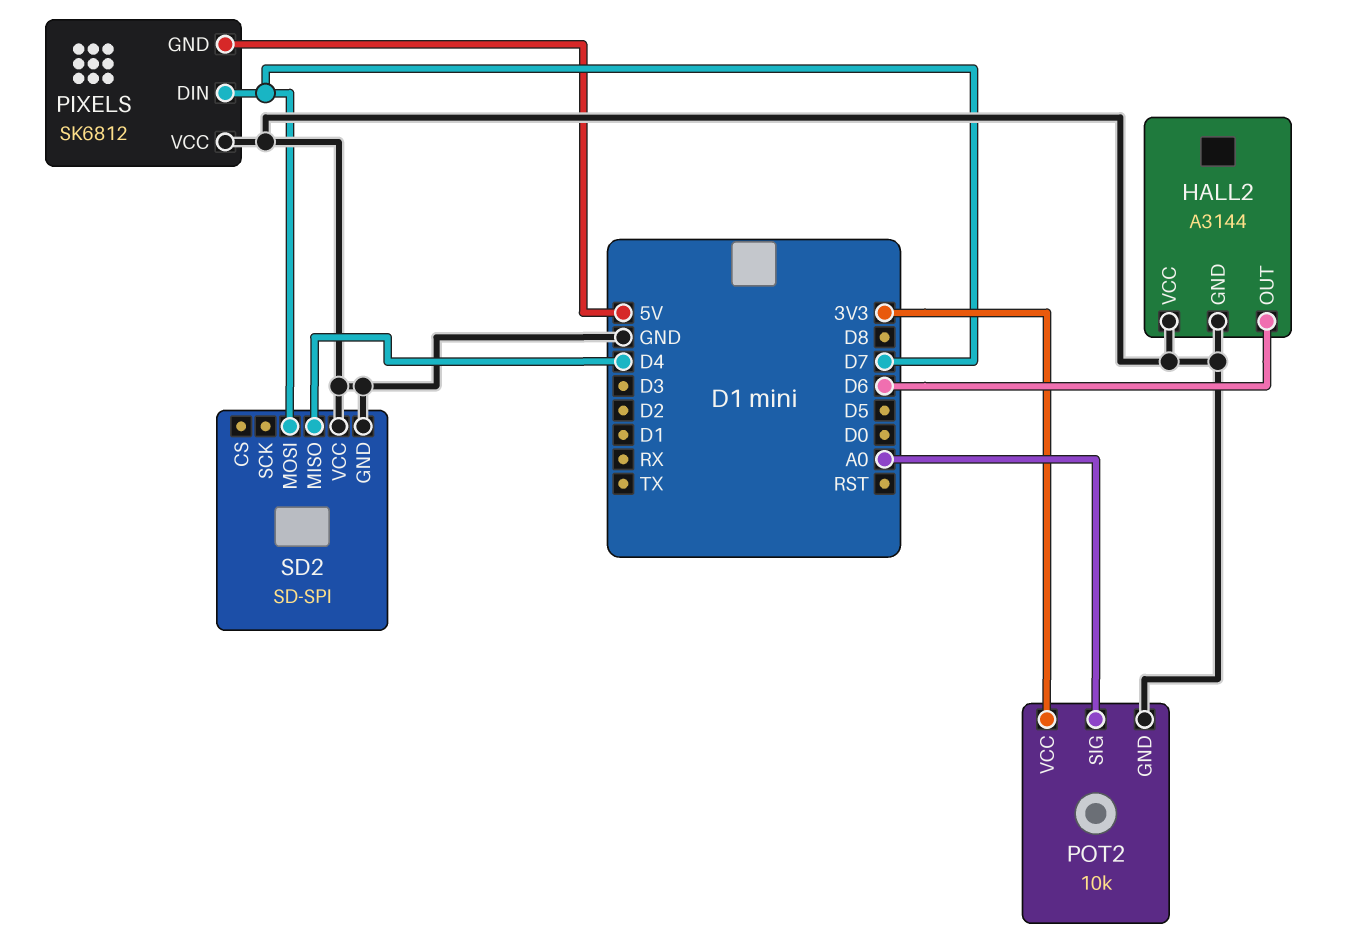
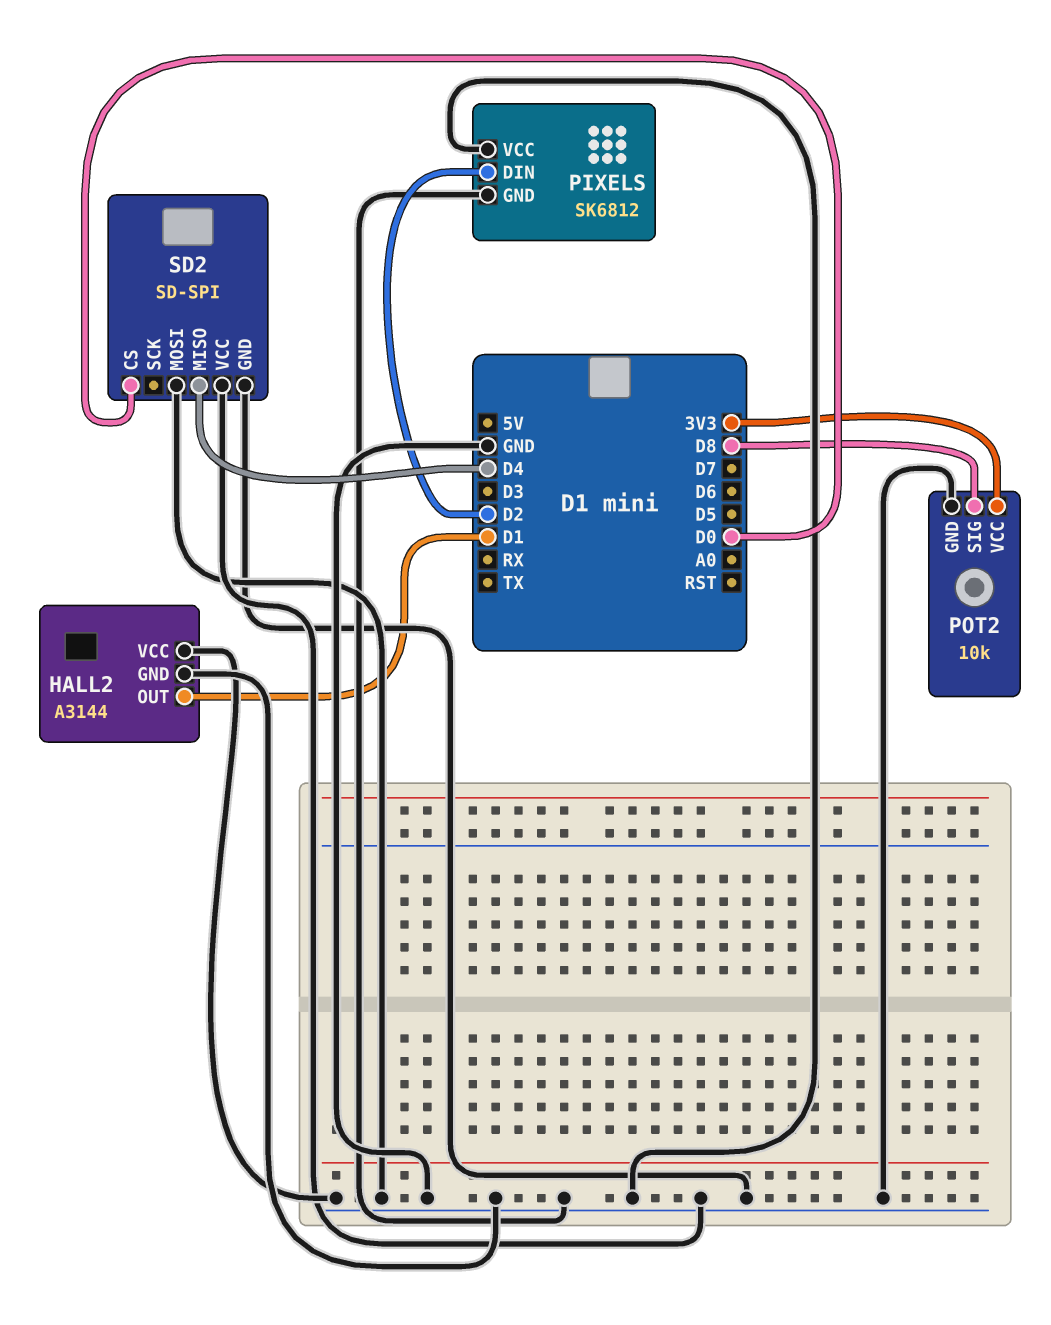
HALL2 pin OUT: D6 -> D1
PIXELS pin DIN: D7 -> D2
PIXELS pin GND: 5V -> GND
POT2 pin SIG: A0 -> D8
SD2 pin CS: none -> D0
SD2 pin MOSI: D7 -> GND

